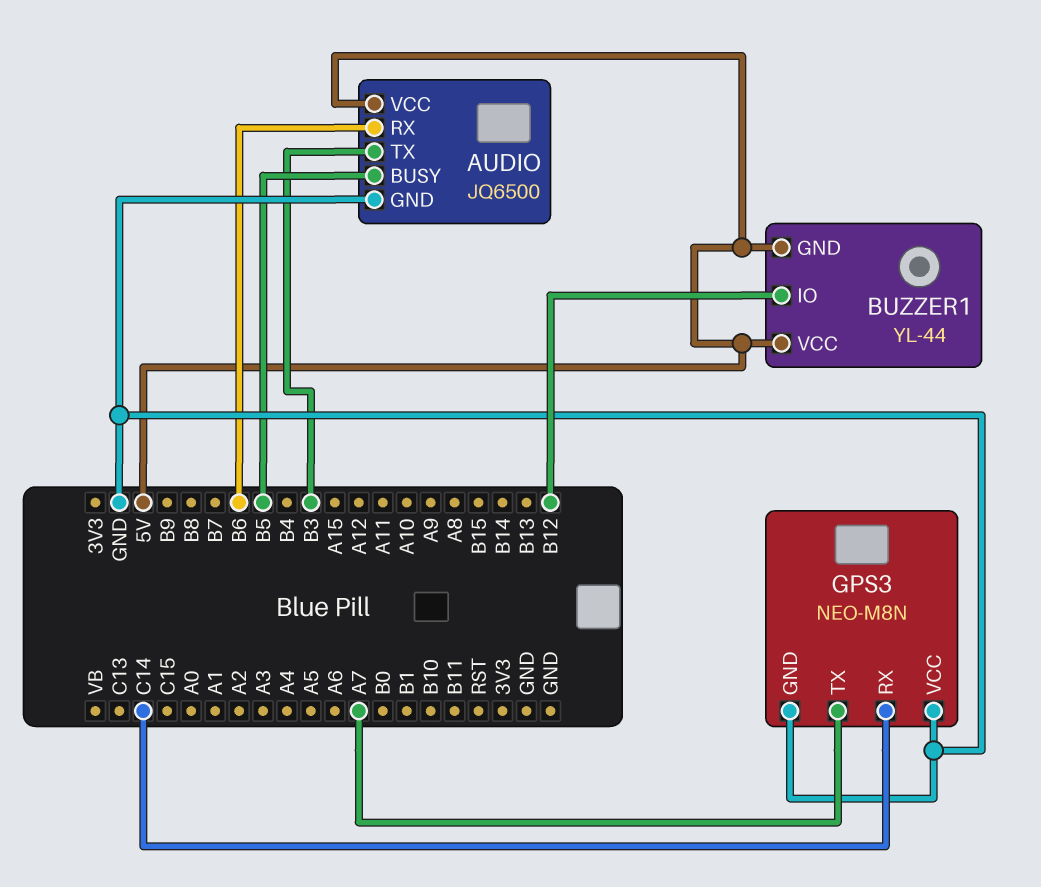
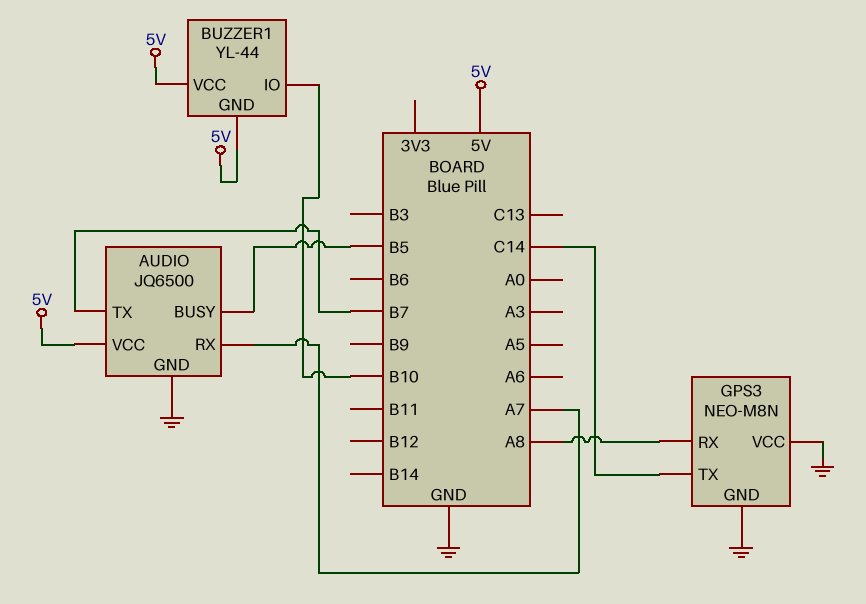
AUDIO pin RX: B6 -> A7
AUDIO pin TX: B3 -> B7
BUZZER1 pin IO: B12 -> B10
GPS3 pin RX: C14 -> A8
GPS3 pin TX: A7 -> C14

